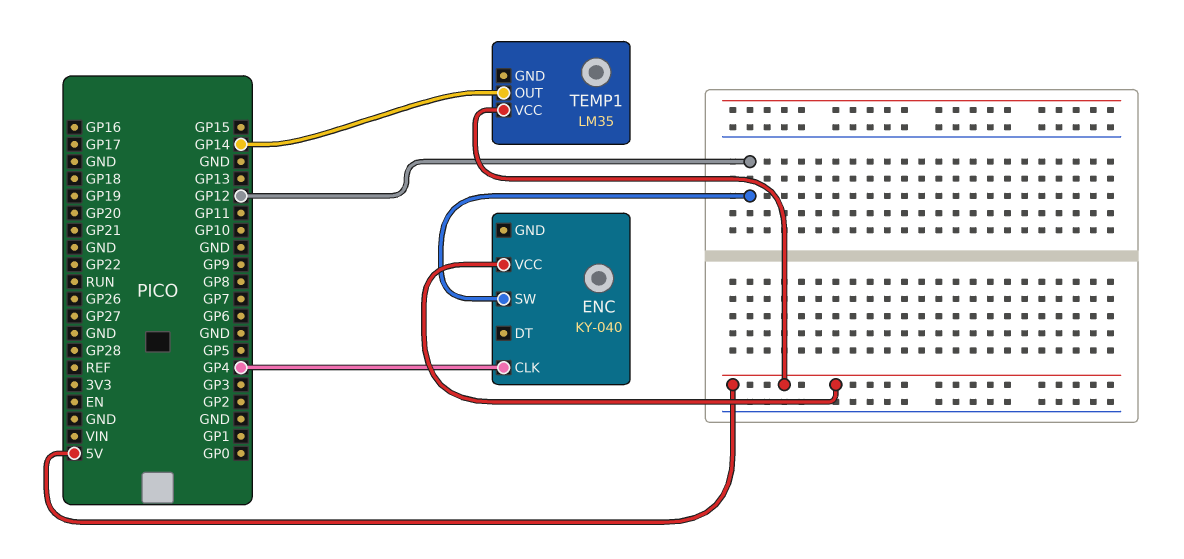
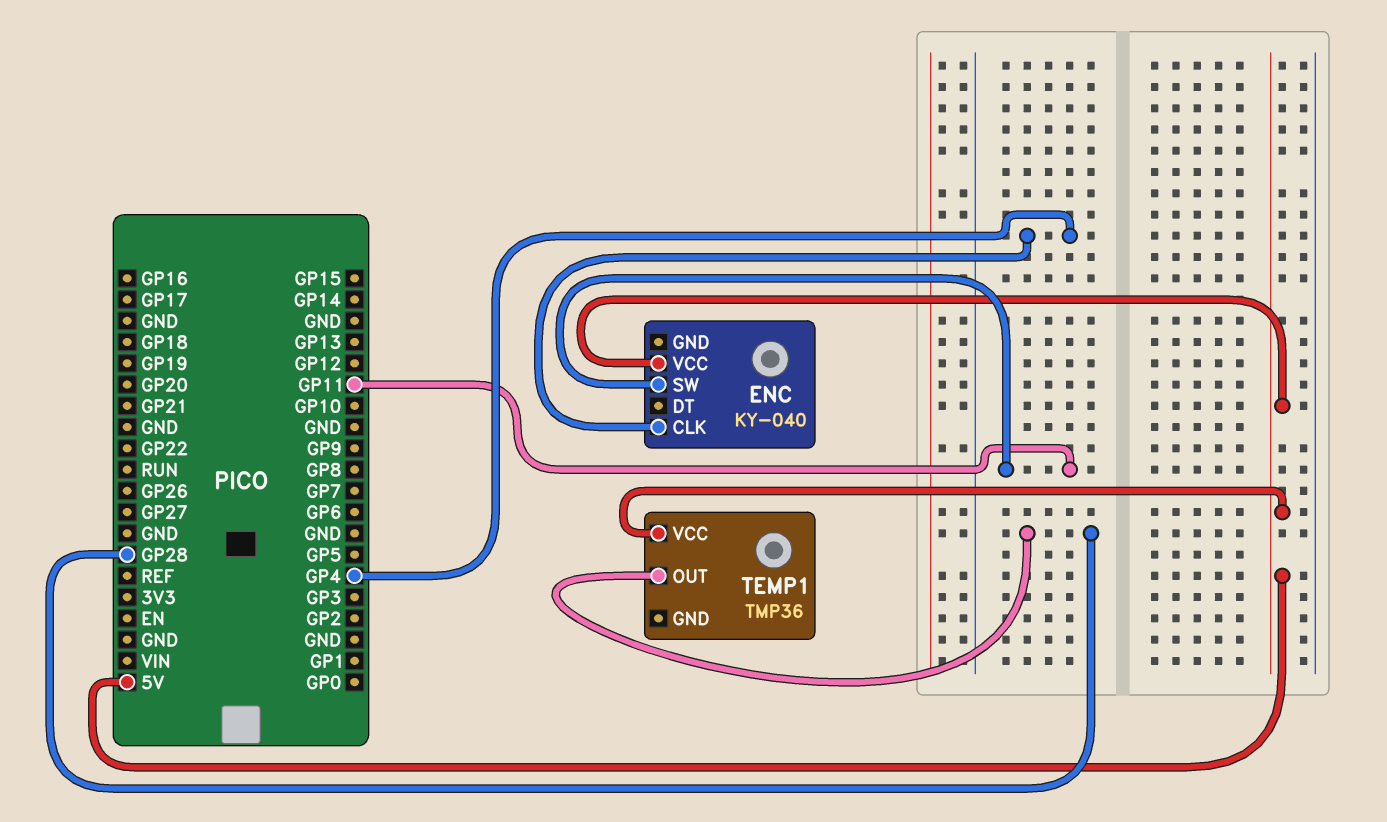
ENC pin SW: GP12 -> GP11
TEMP1: LM35 -> TMP36
TEMP1 pin OUT: GP14 -> GP28

